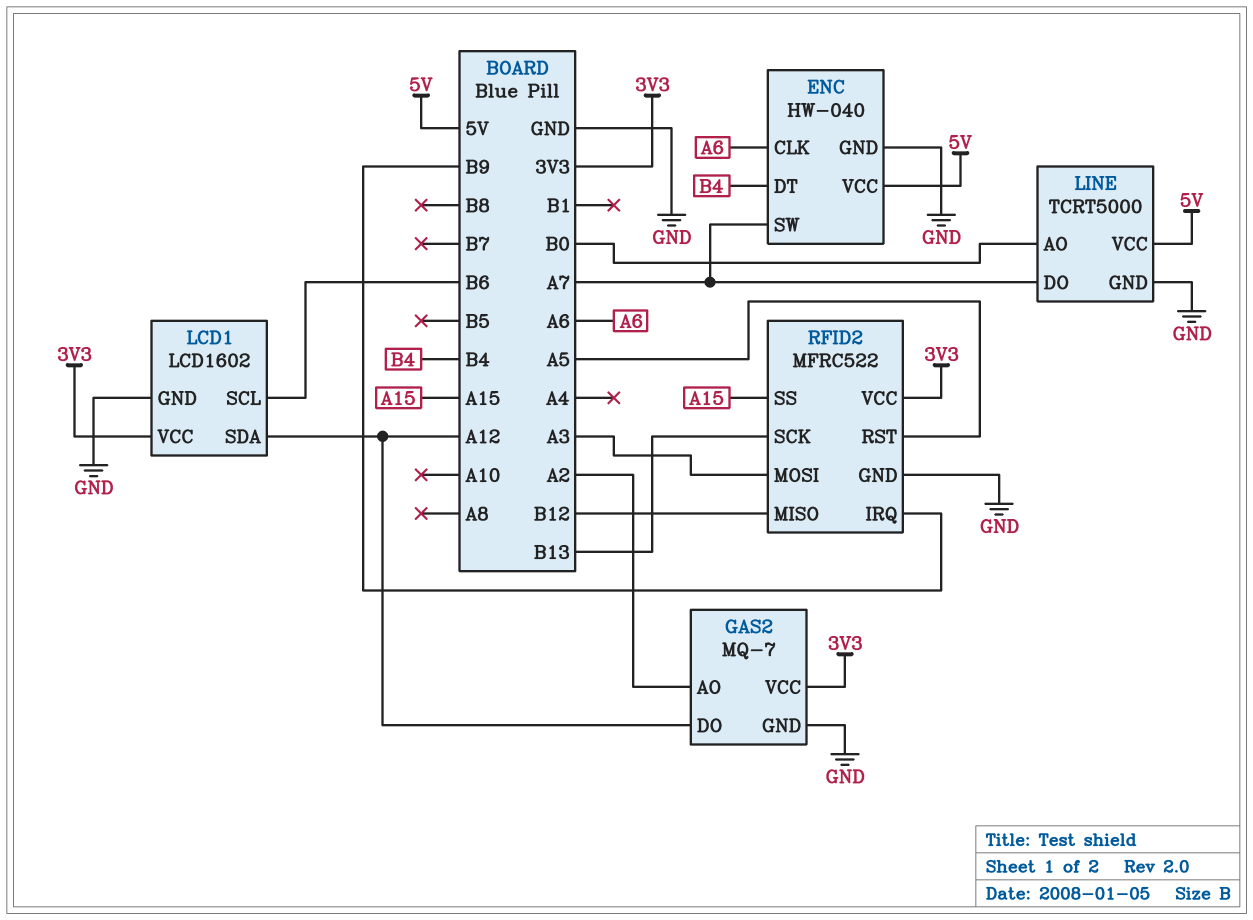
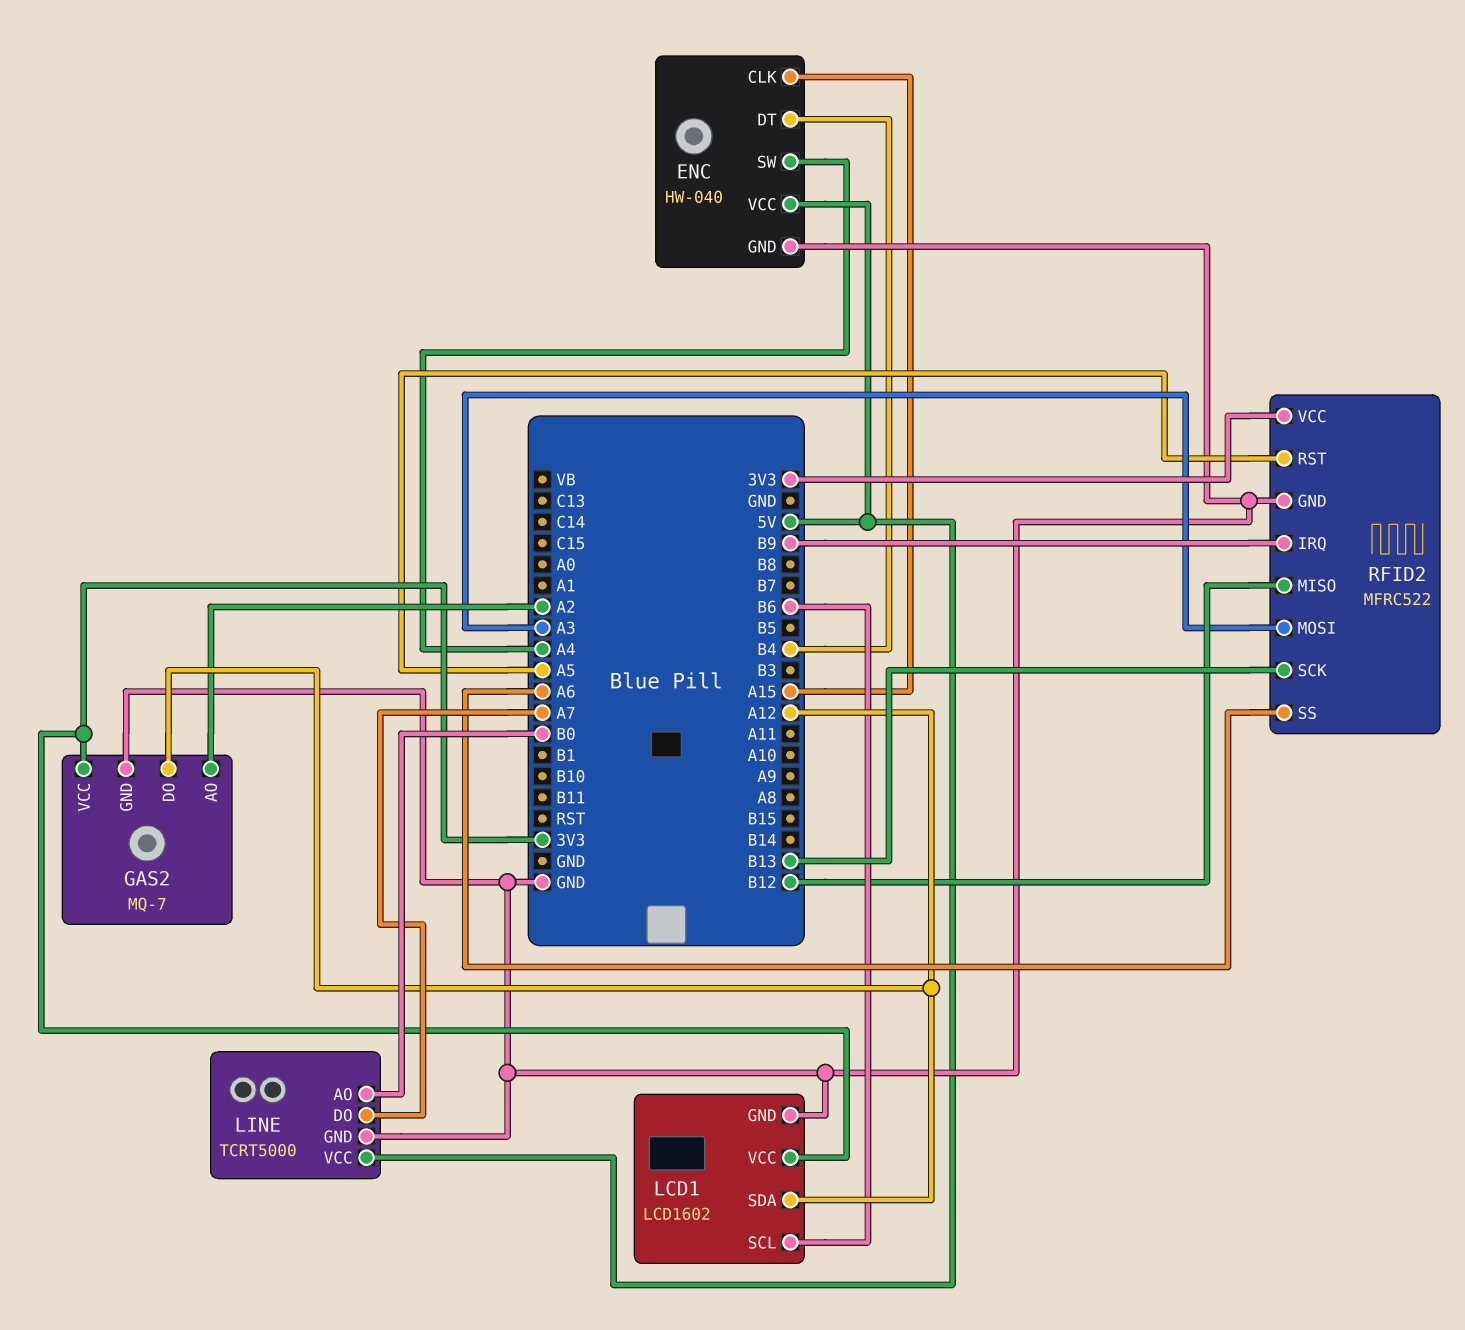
ENC pin CLK: A6 -> A15
ENC pin SW: A7 -> A4
RFID2 pin SS: A15 -> A6

